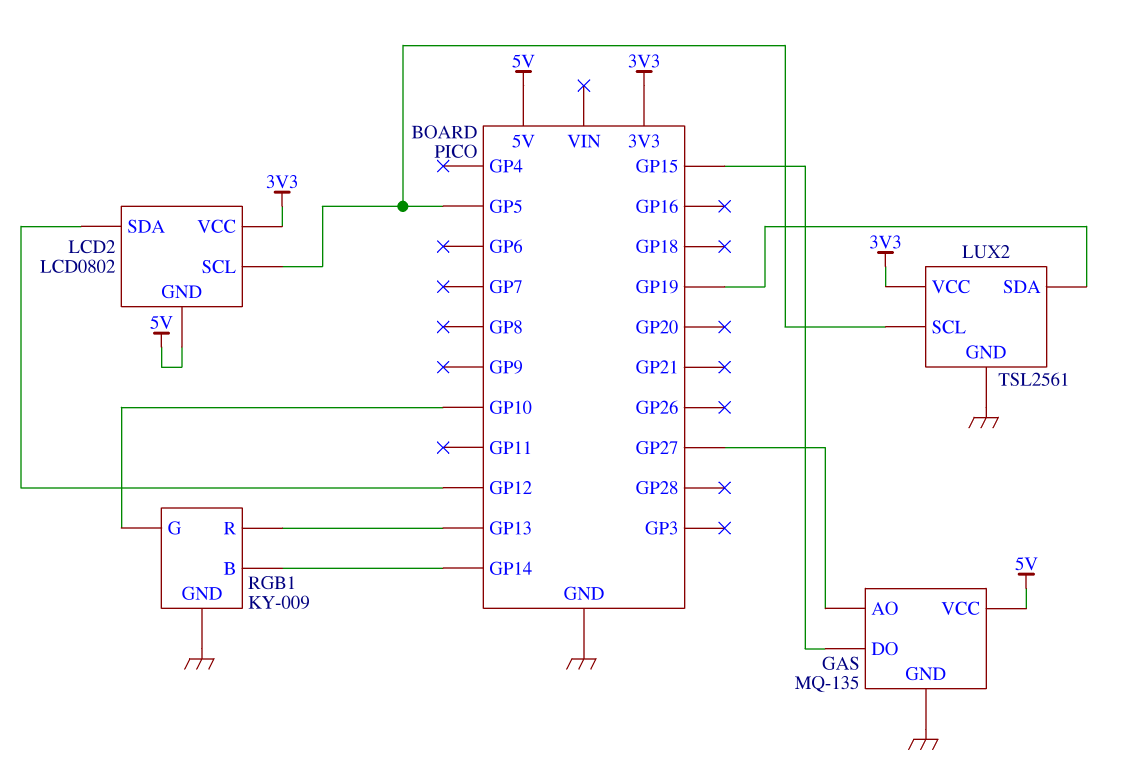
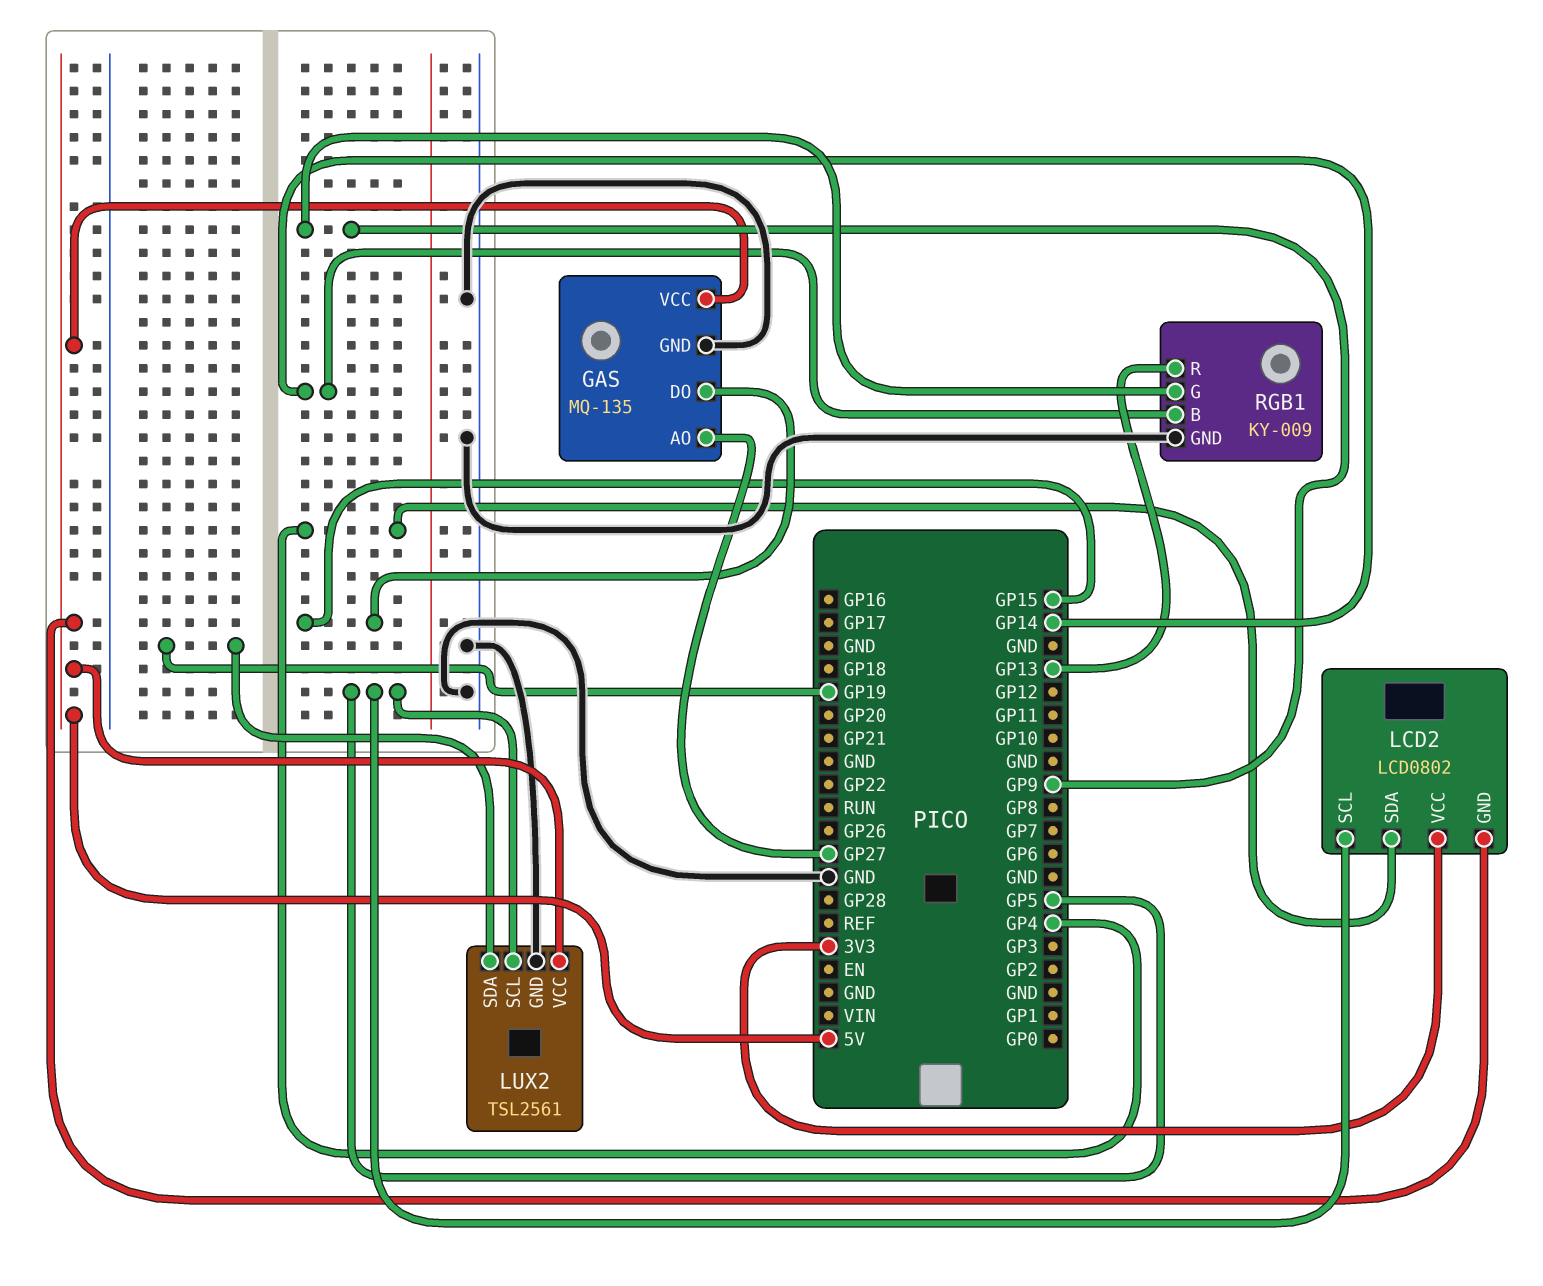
LCD2 pin SDA: GP12 -> GP4
LUX2 pin VCC: 3V3 -> 5V
RGB1 pin G: GP10 -> GP9

